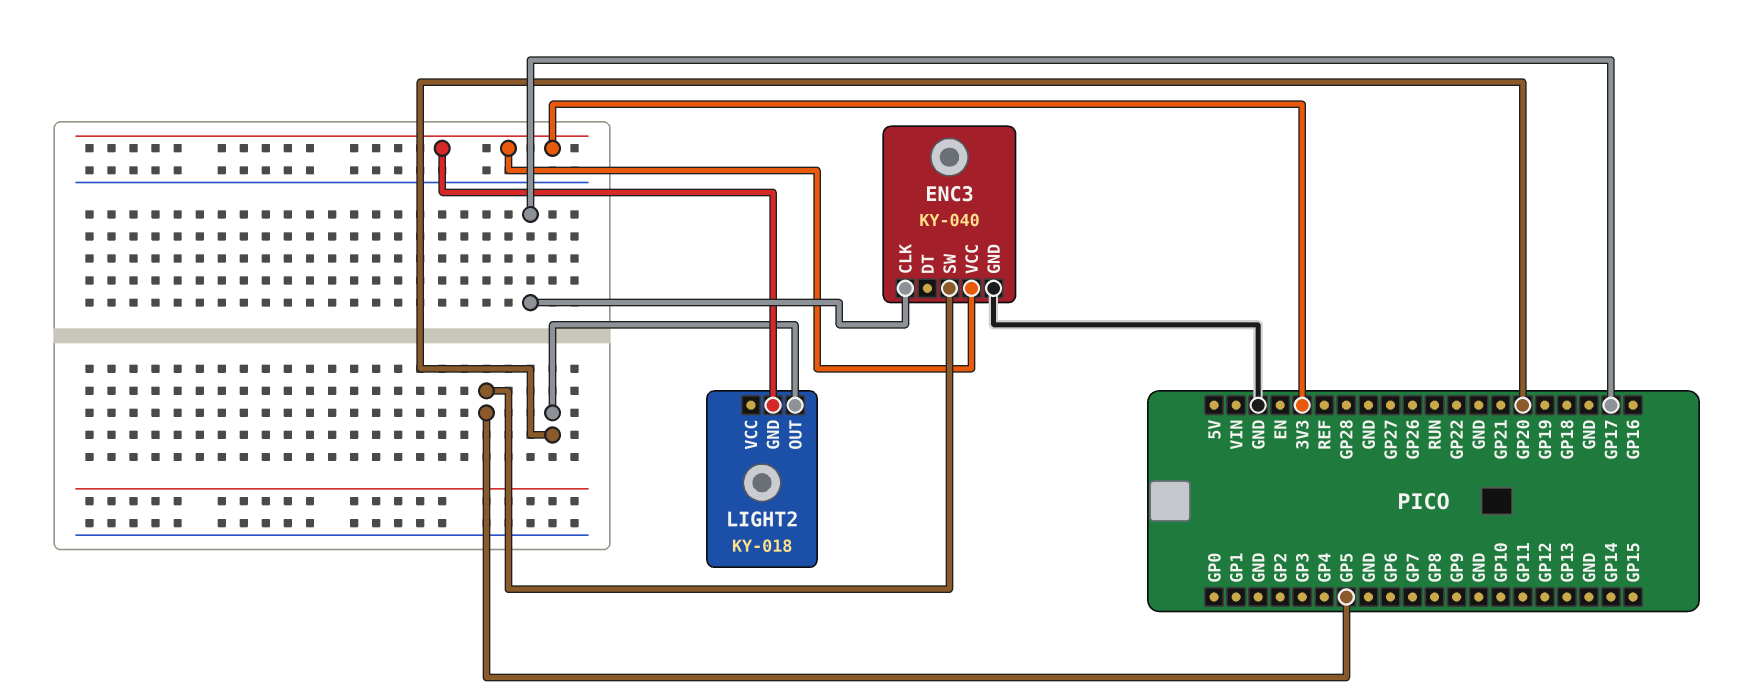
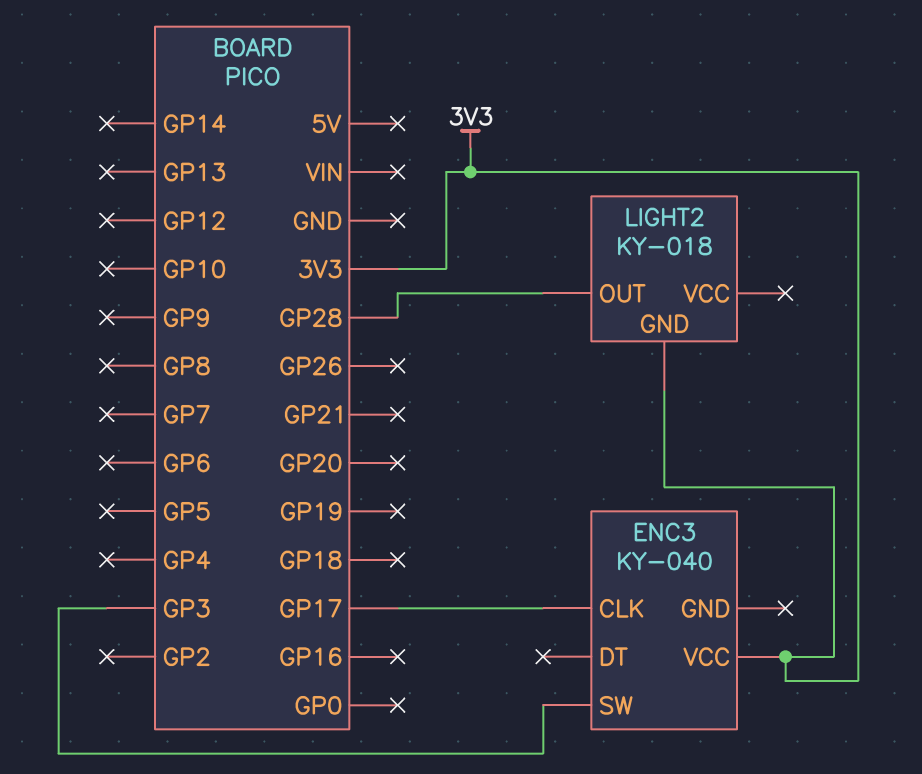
ENC3 pin GND: GND -> none
ENC3 pin SW: GP5 -> GP3
LIGHT2 pin OUT: GP20 -> GP28

